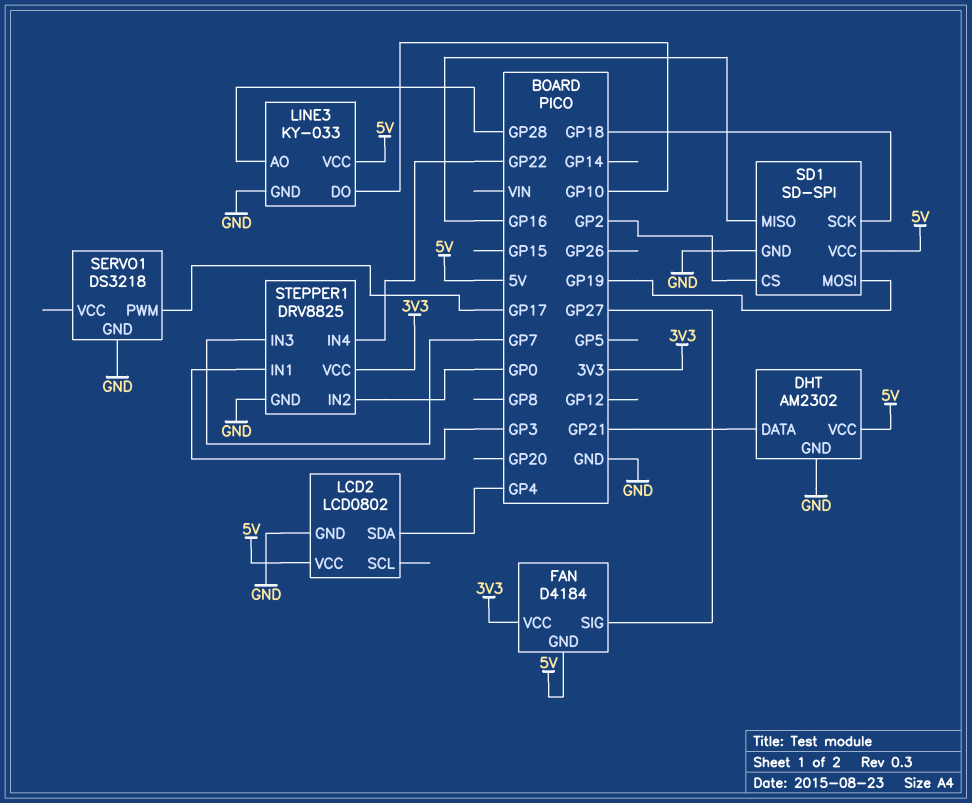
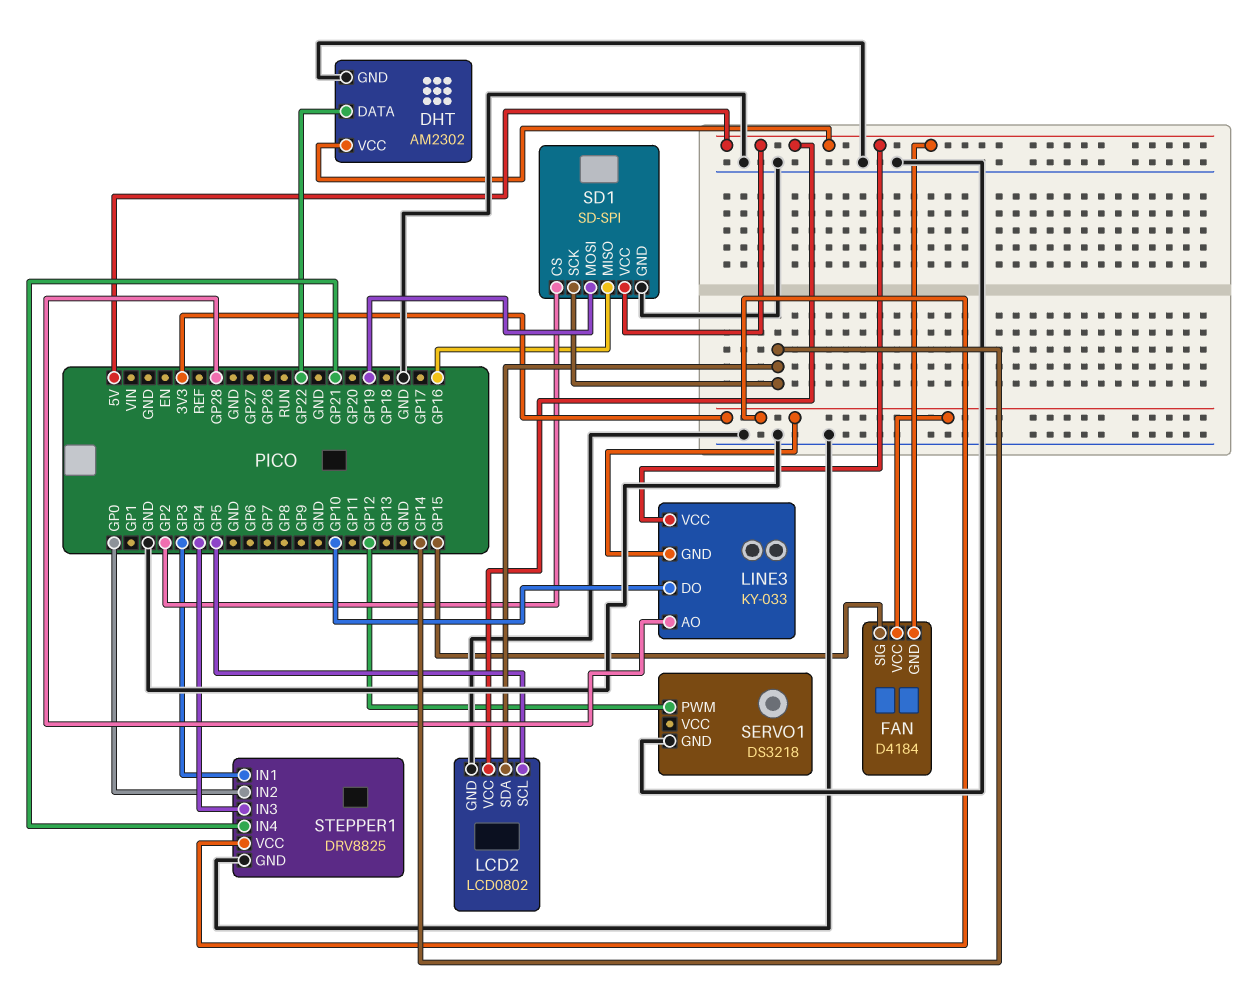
DHT pin DATA: GP21 -> GP22
FAN pin SIG: GP27 -> GP15
LCD2 pin SCL: none -> GP5
LCD2 pin SDA: GP4 -> GP14
LINE3 pin GND: GND -> 3V3
SD1 pin SCK: GP18 -> GP14
SERVO1 pin PWM: GP17 -> GP12
STEPPER1 pin IN3: GP7 -> GP4
STEPPER1 pin IN4: GP22 -> GP21

